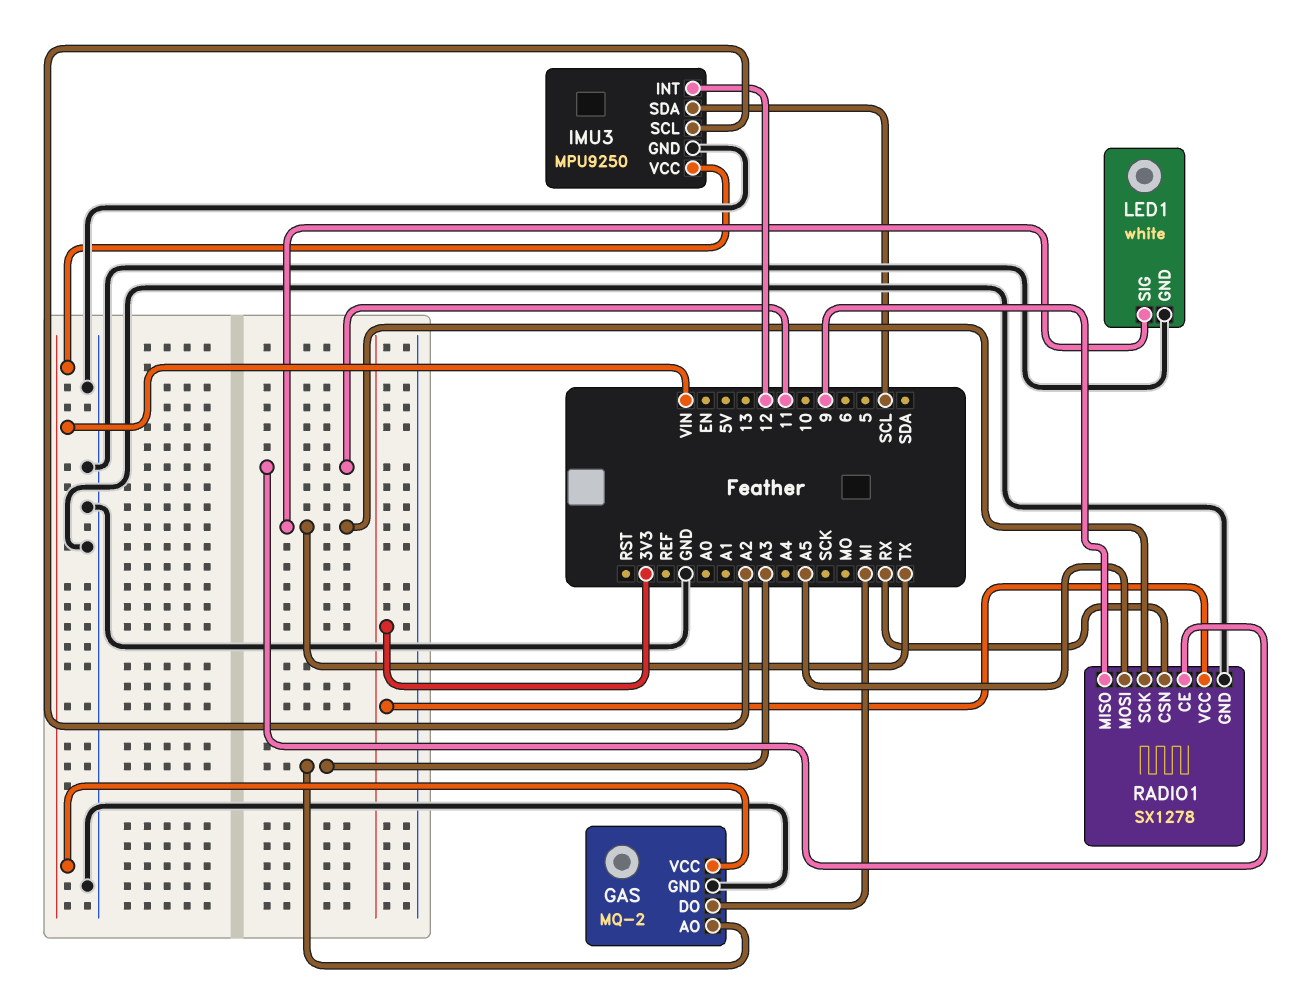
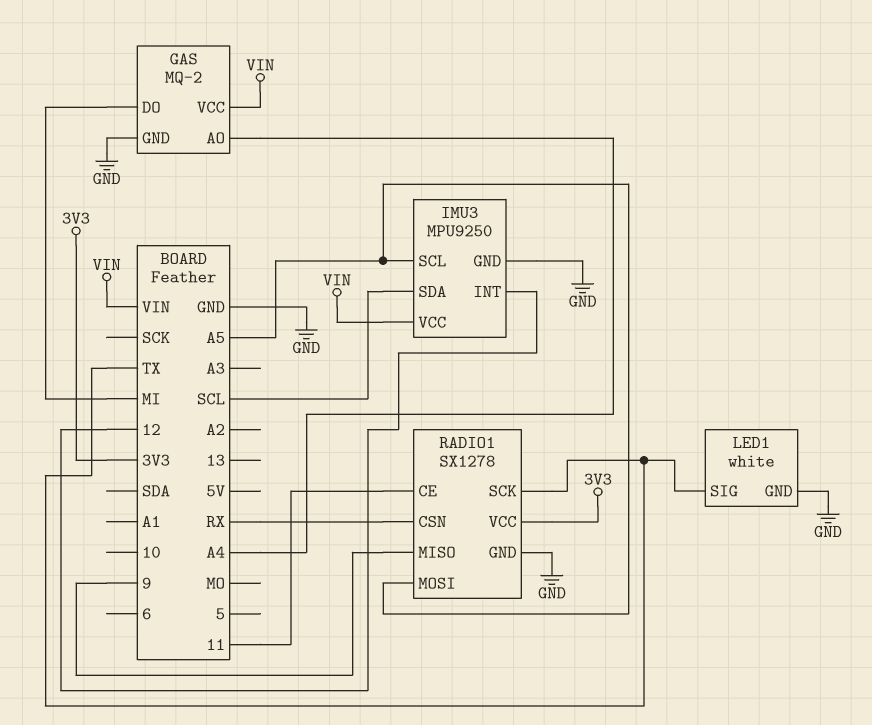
GAS pin AO: A3 -> A4
IMU3 pin SCL: A2 -> A5

